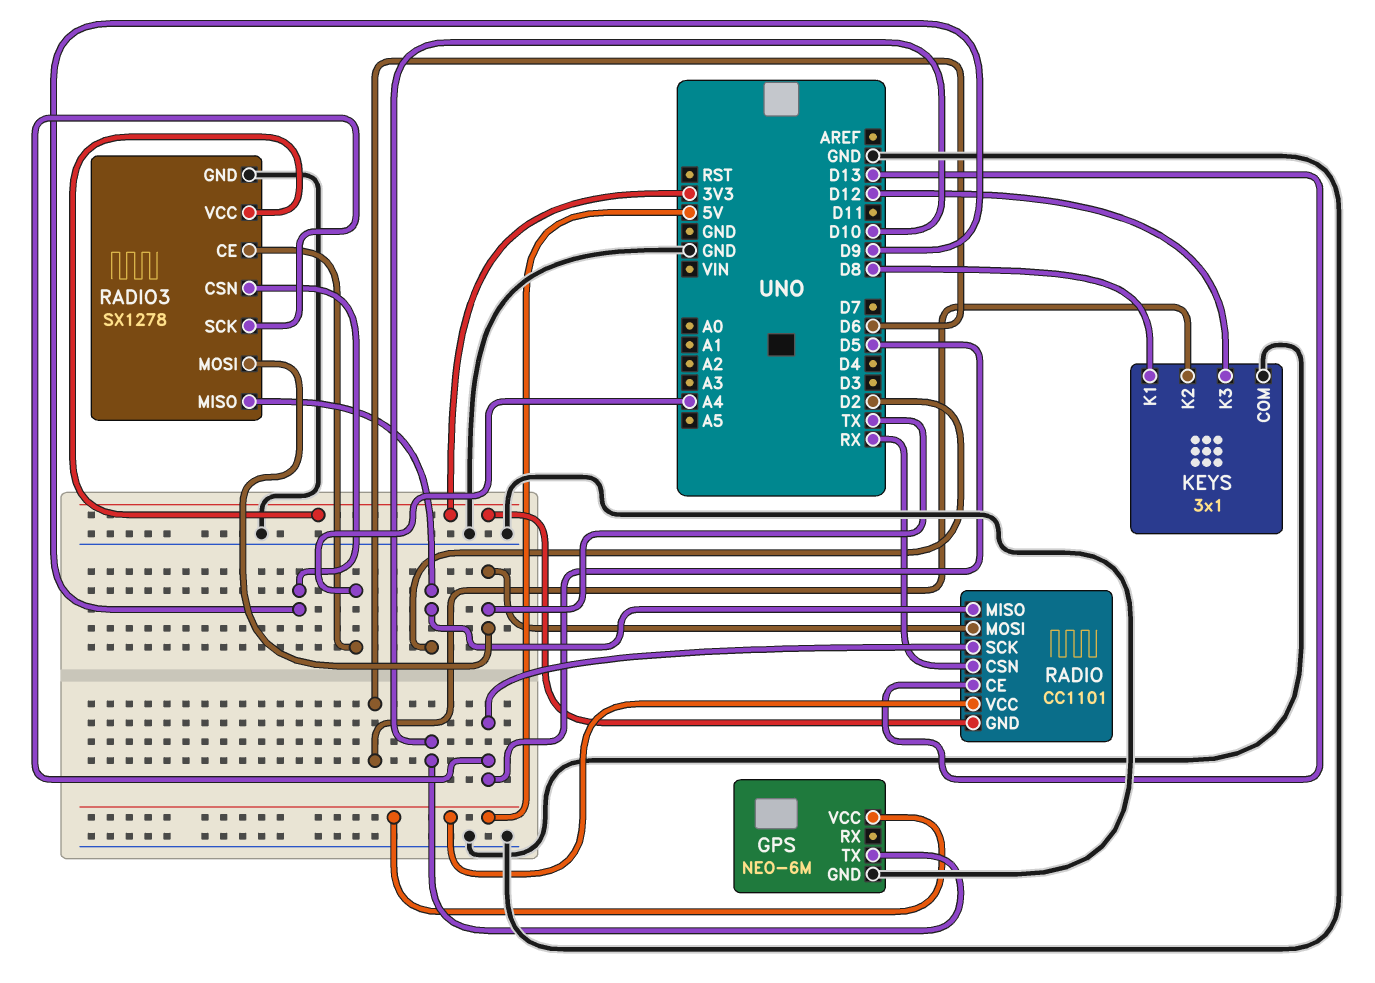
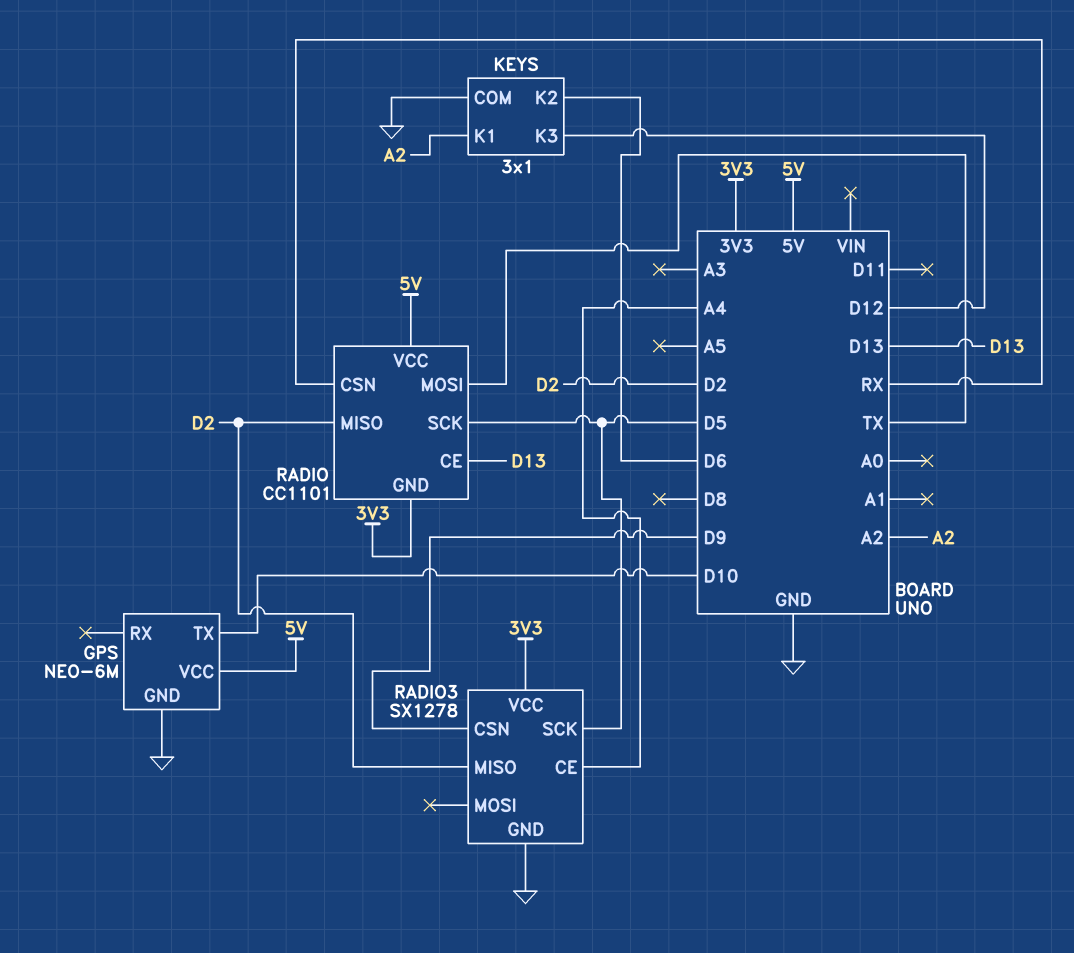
KEYS pin K1: D8 -> A2
RADIO3 pin MOSI: TX -> none

